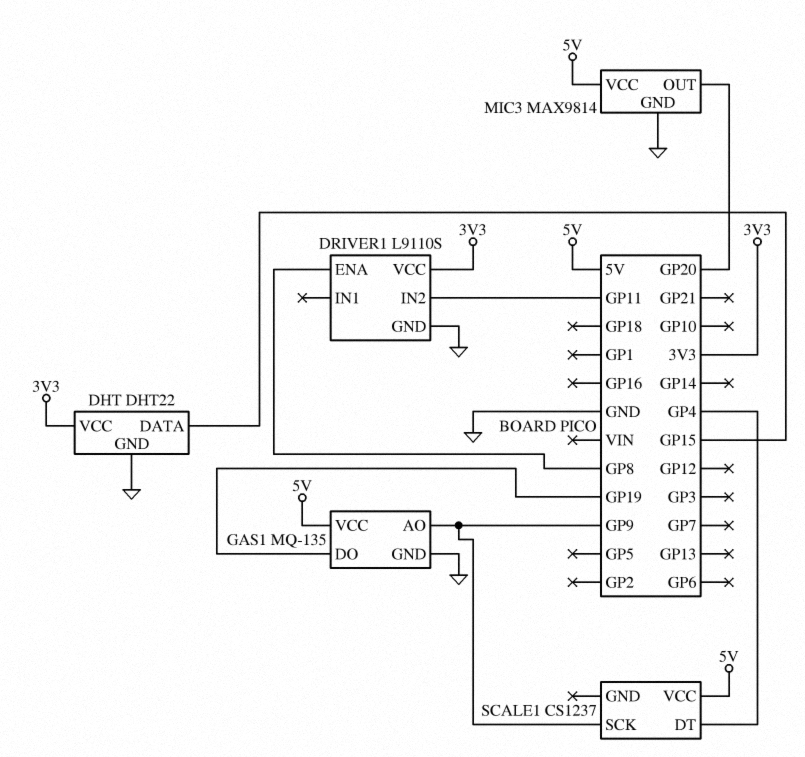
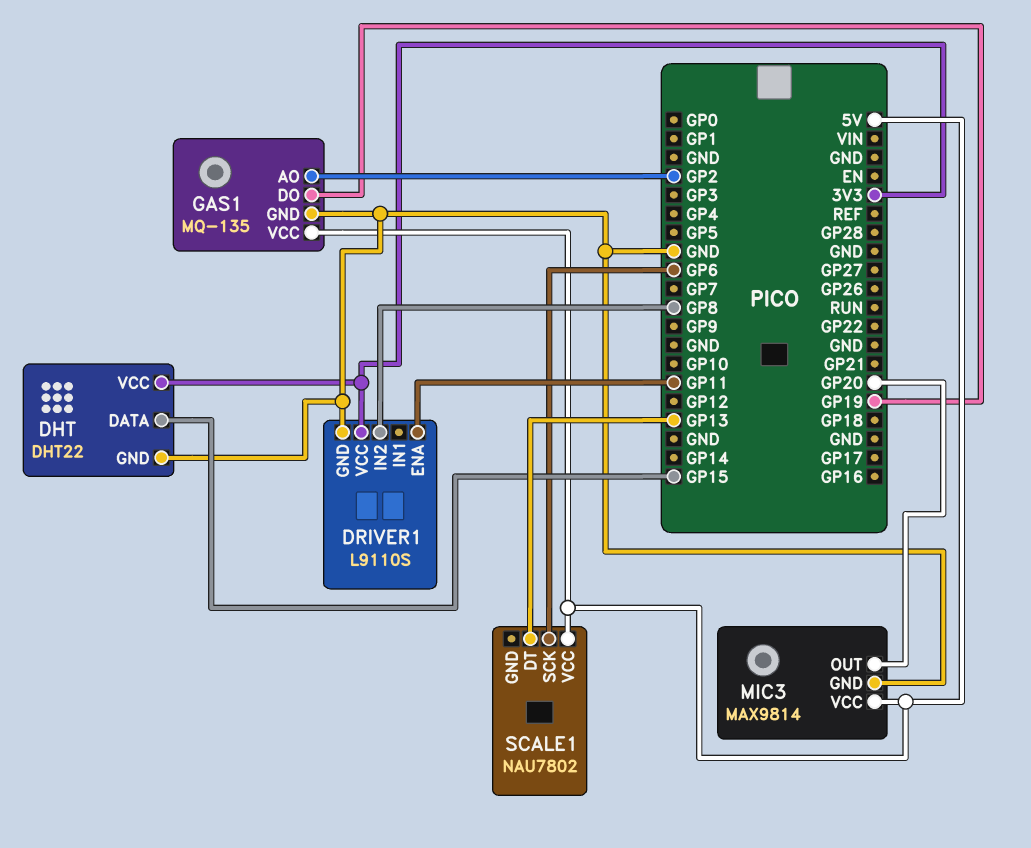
DRIVER1 pin ENA: GP8 -> GP11
DRIVER1 pin IN2: GP11 -> GP8
GAS1 pin AO: GP9 -> GP2
SCALE1: CS1237 -> NAU7802
SCALE1 pin DT: GP4 -> GP13
SCALE1 pin SCK: GP9 -> GP6

